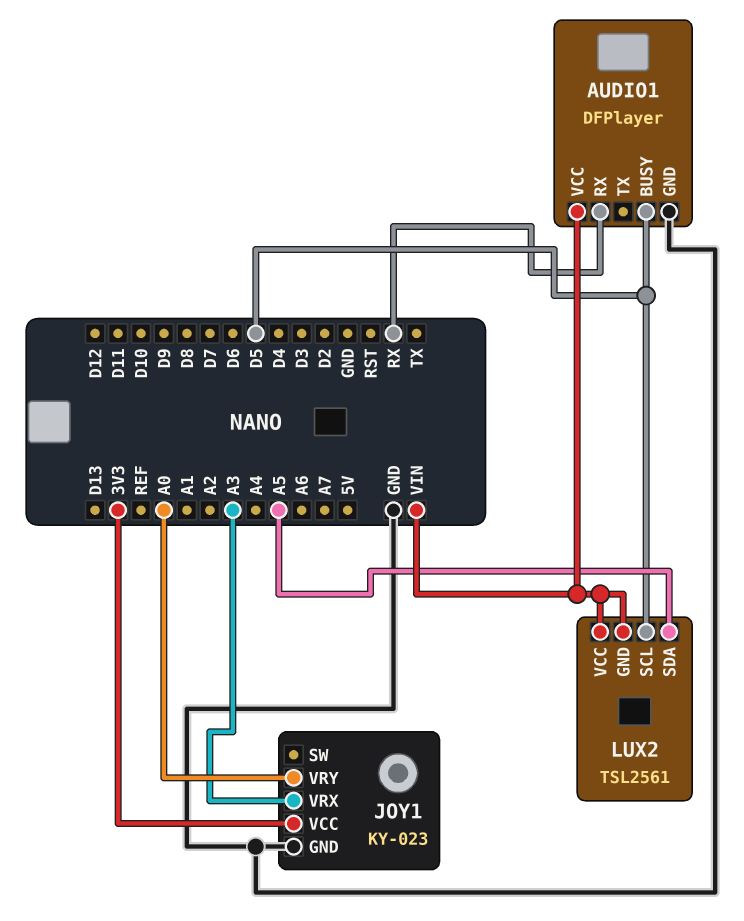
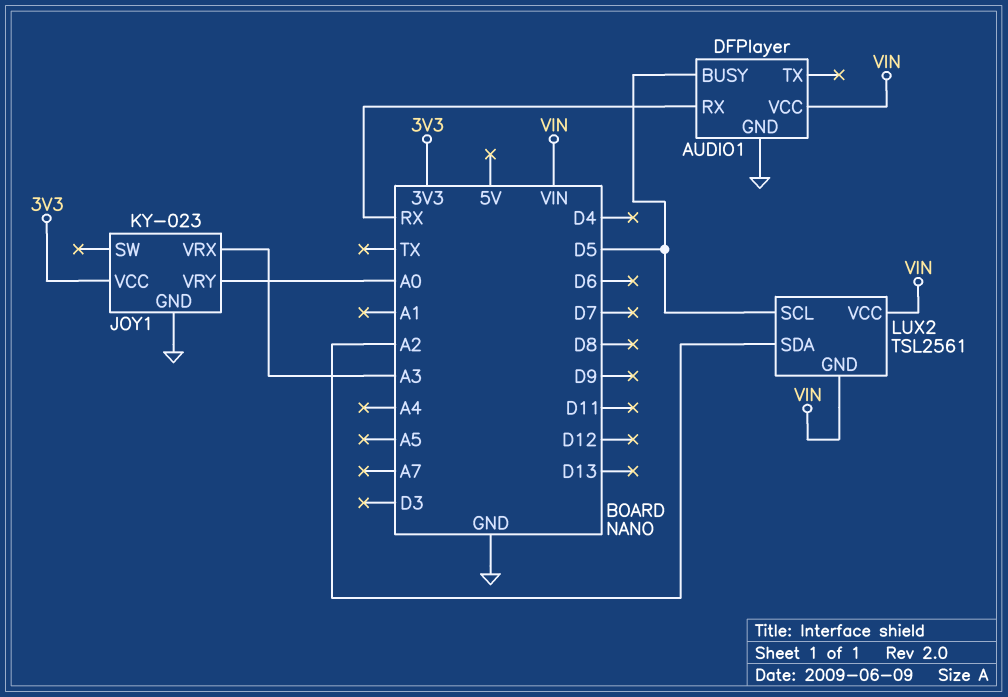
LUX2 pin SDA: A5 -> A2

